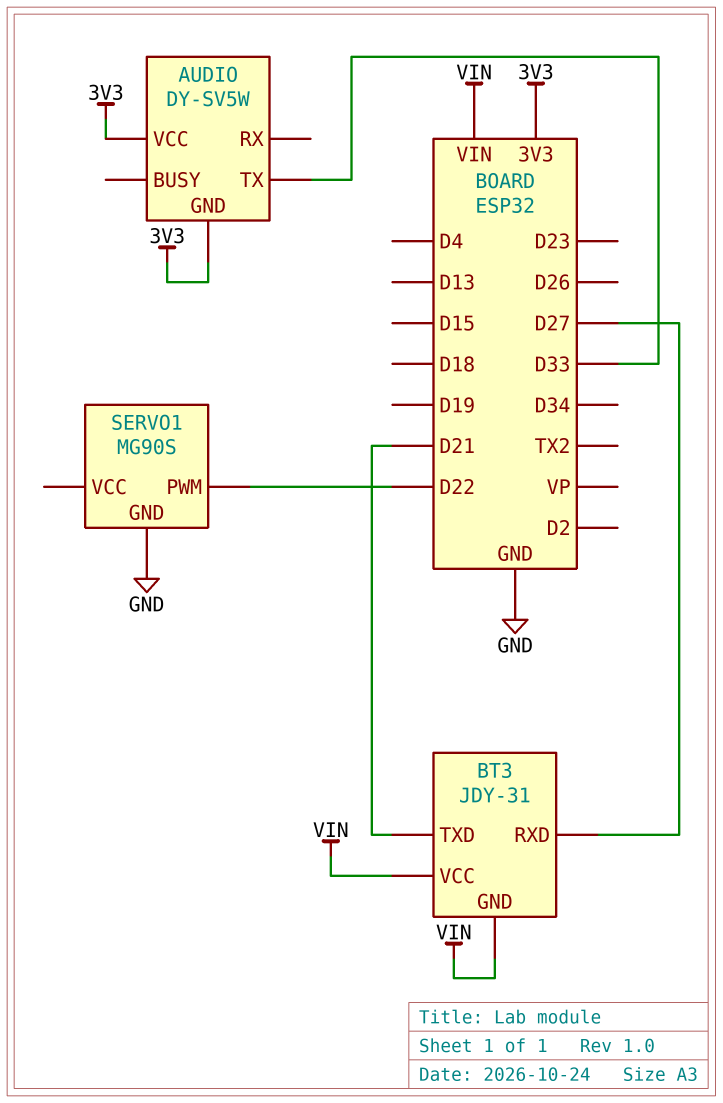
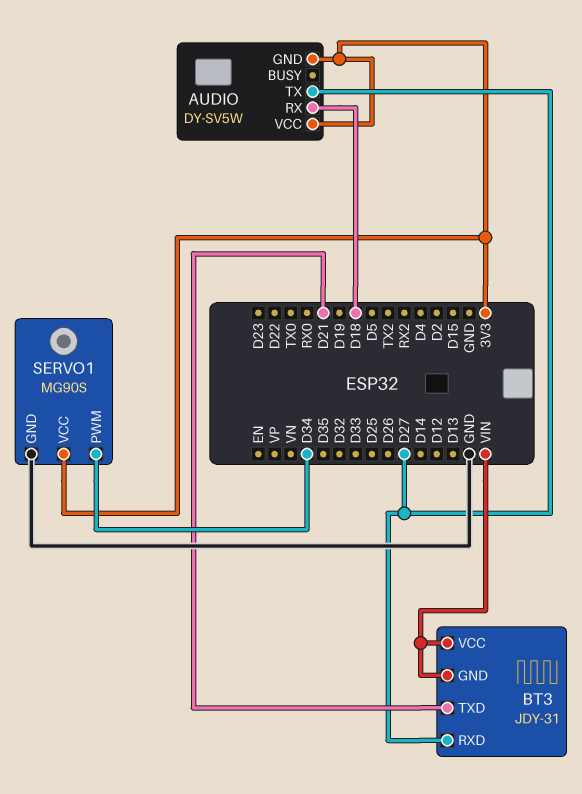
AUDIO pin RX: none -> D18
AUDIO pin TX: D33 -> D27
SERVO1 pin PWM: D22 -> D34
SERVO1 pin VCC: none -> 3V3

